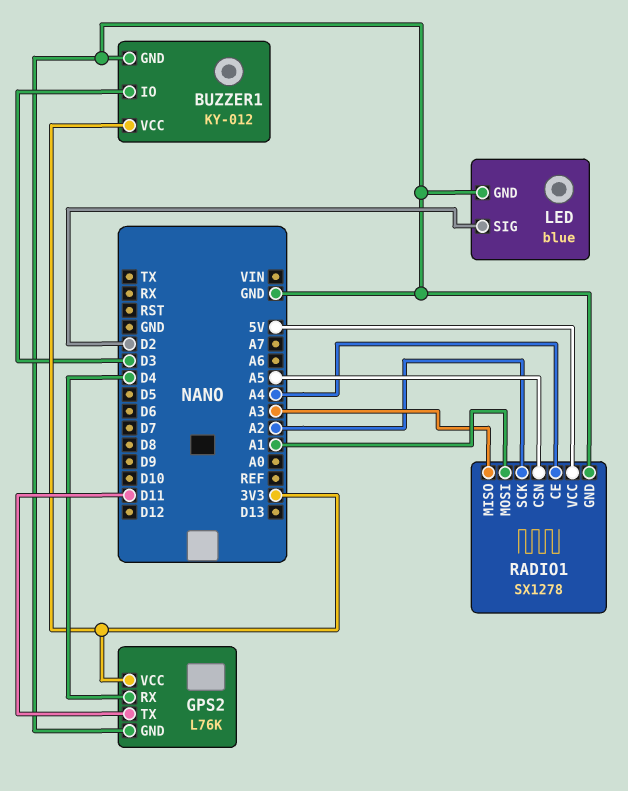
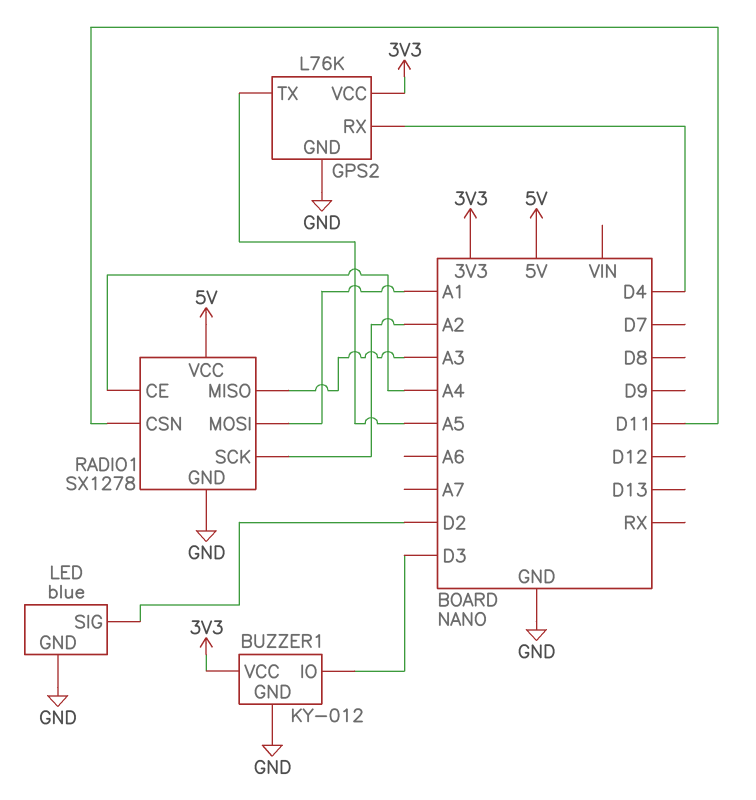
GPS2 pin TX: D11 -> A5
RADIO1 pin CSN: A5 -> D11

